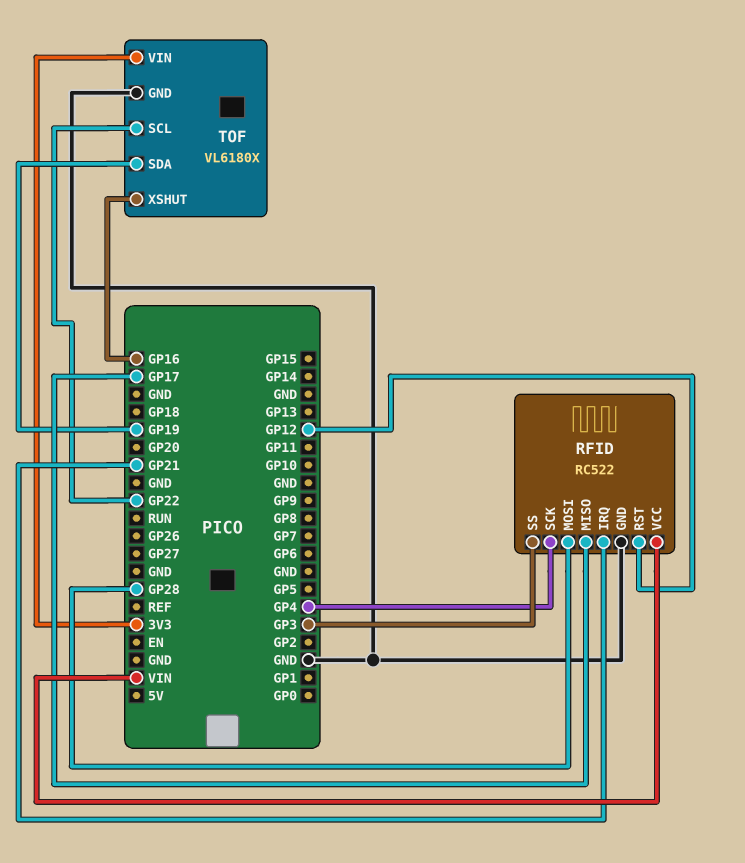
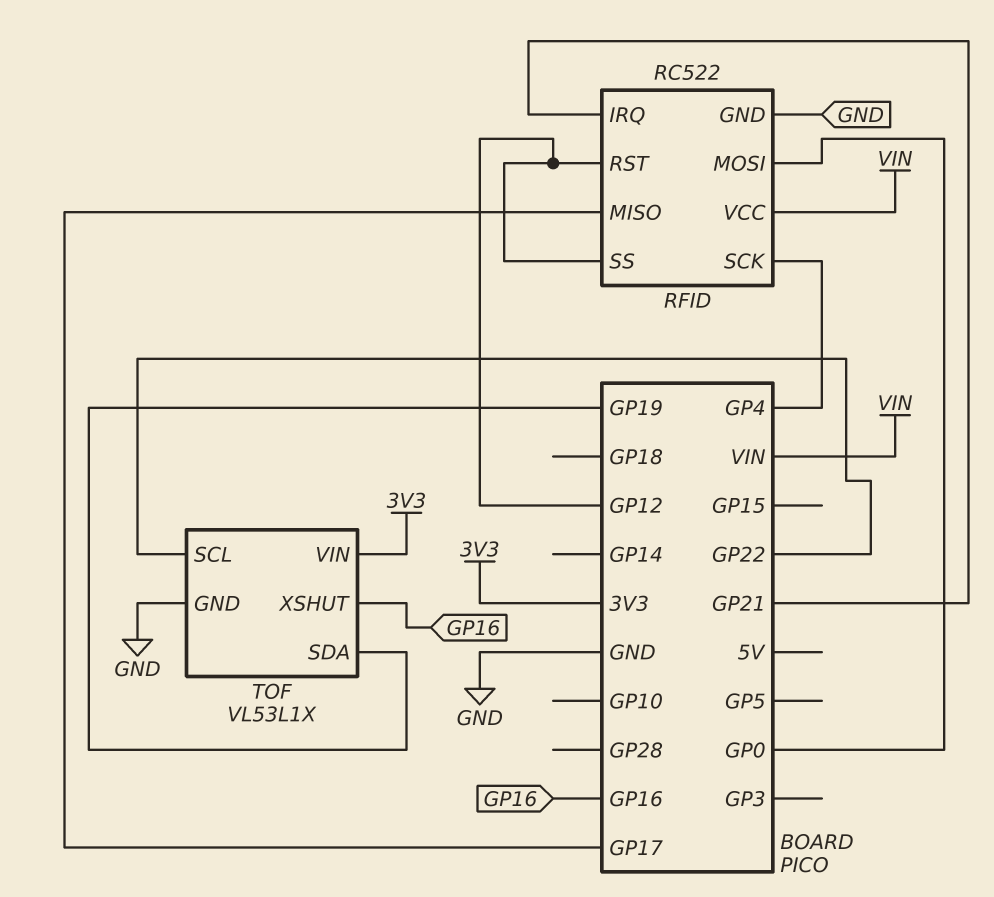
RFID pin MOSI: GP28 -> GP0
RFID pin SS: GP3 -> GP12
TOF: VL6180X -> VL53L1X

